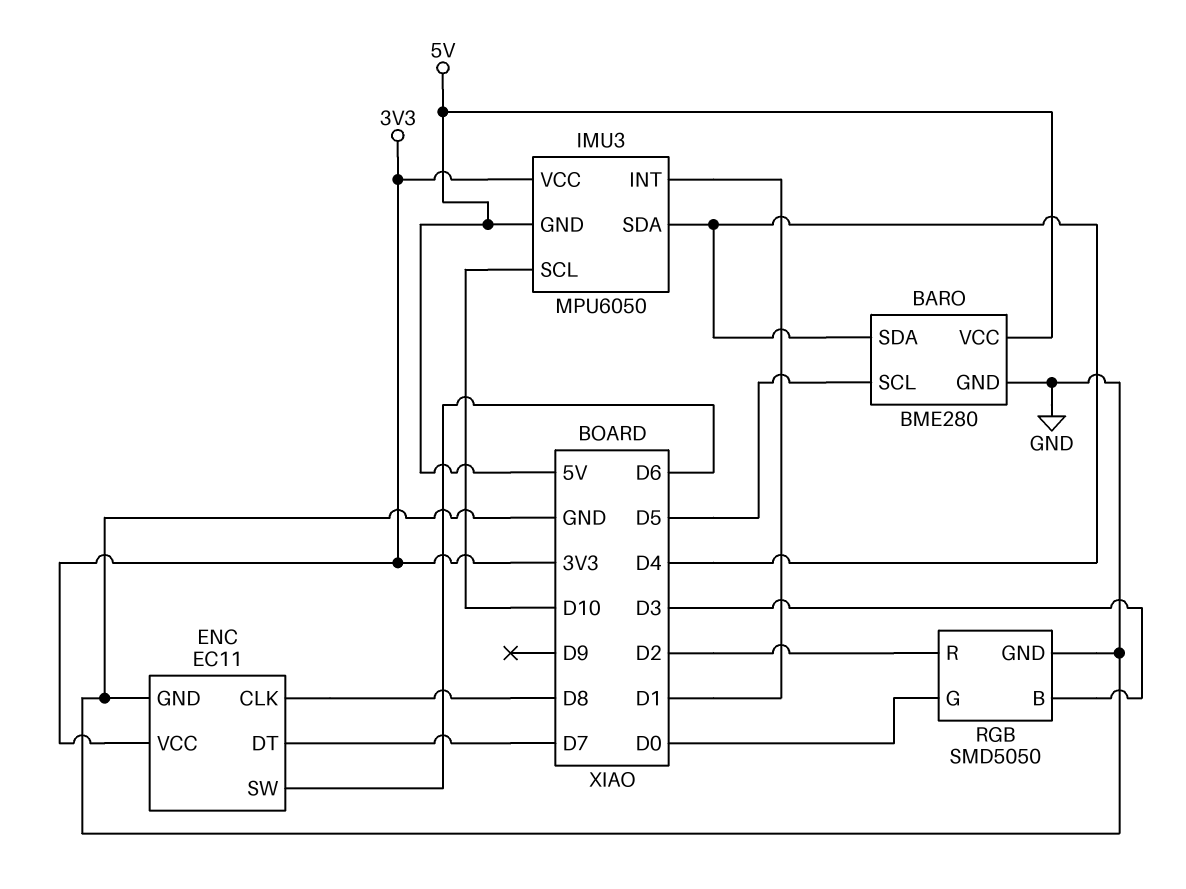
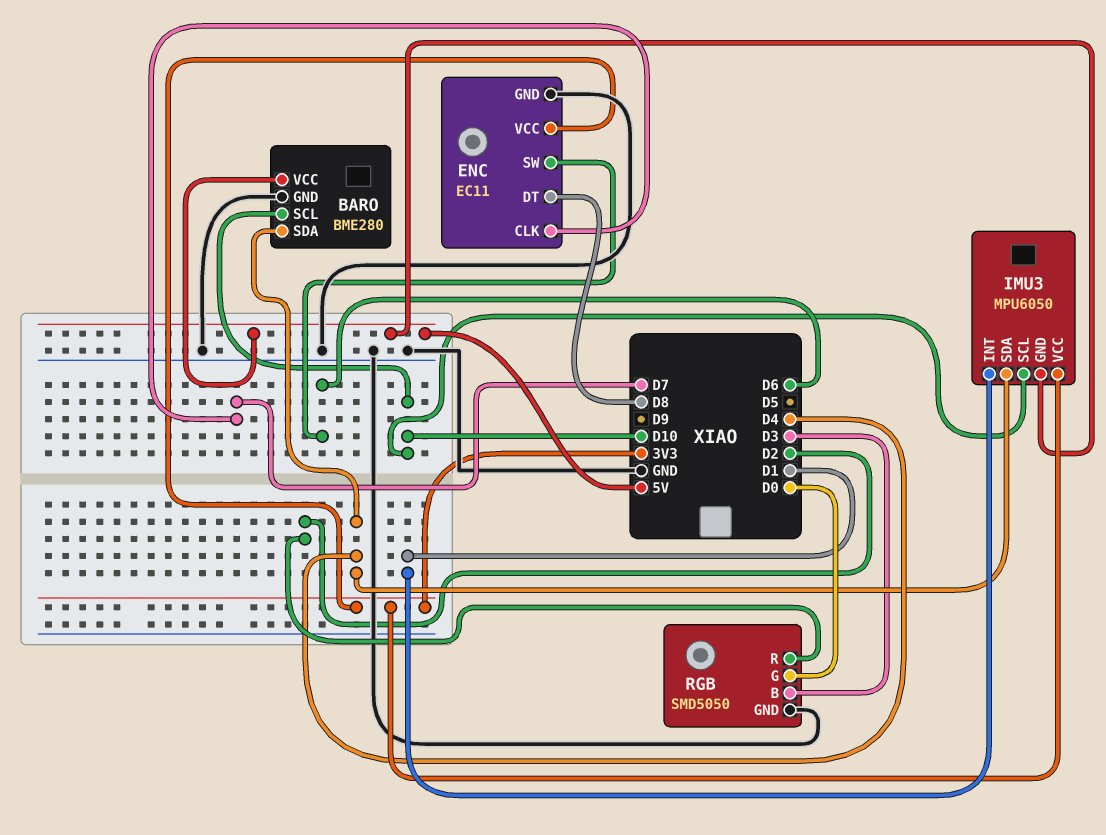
BARO pin SCL: D5 -> D10
ENC pin CLK: D8 -> D7
ENC pin DT: D7 -> D8

